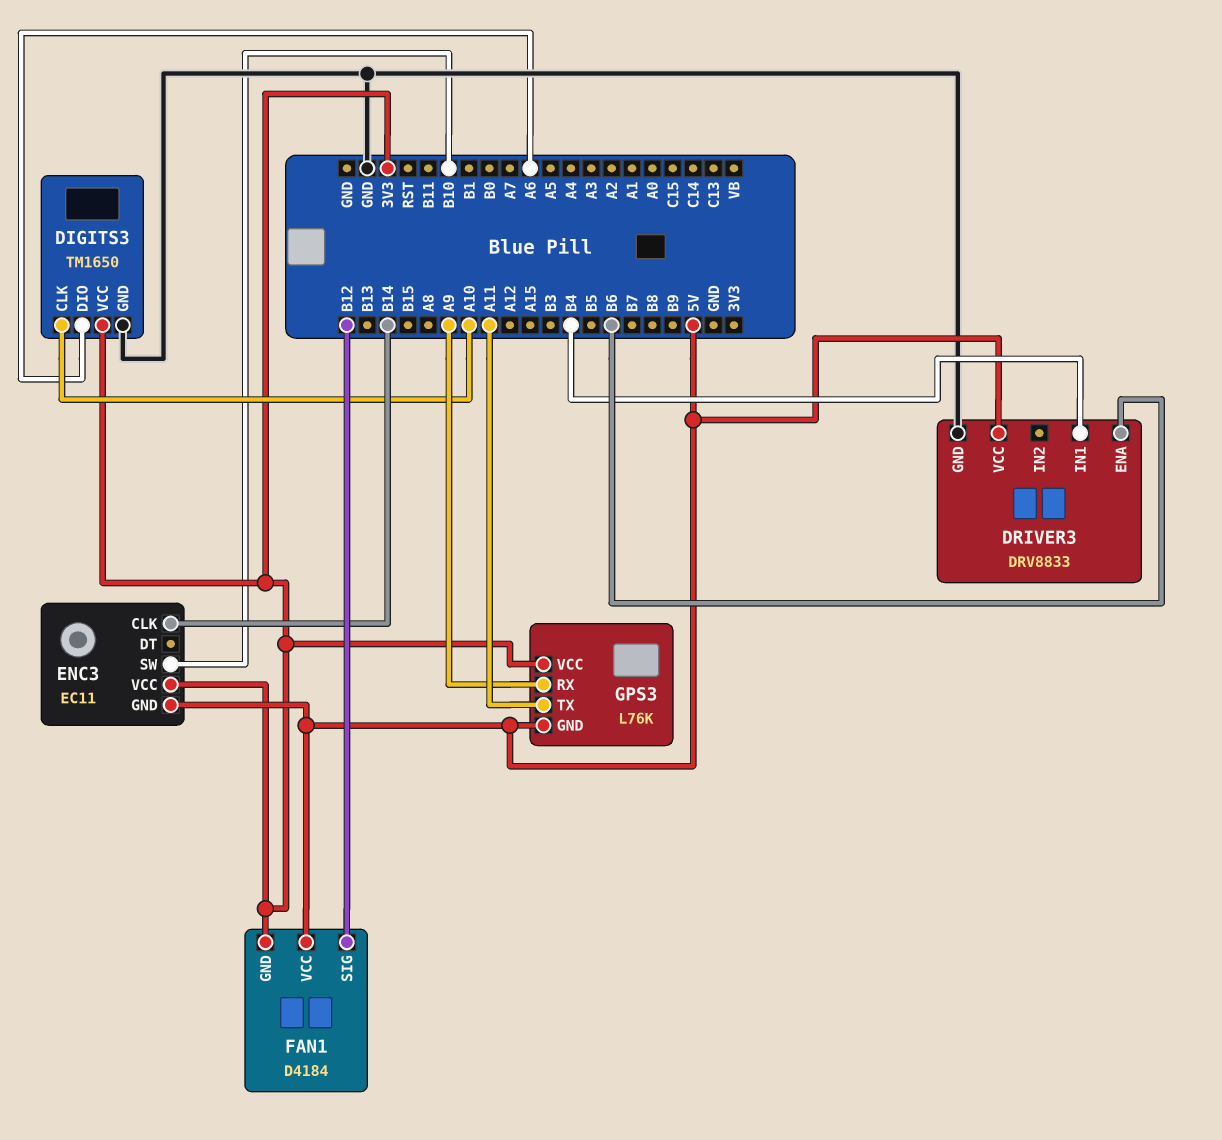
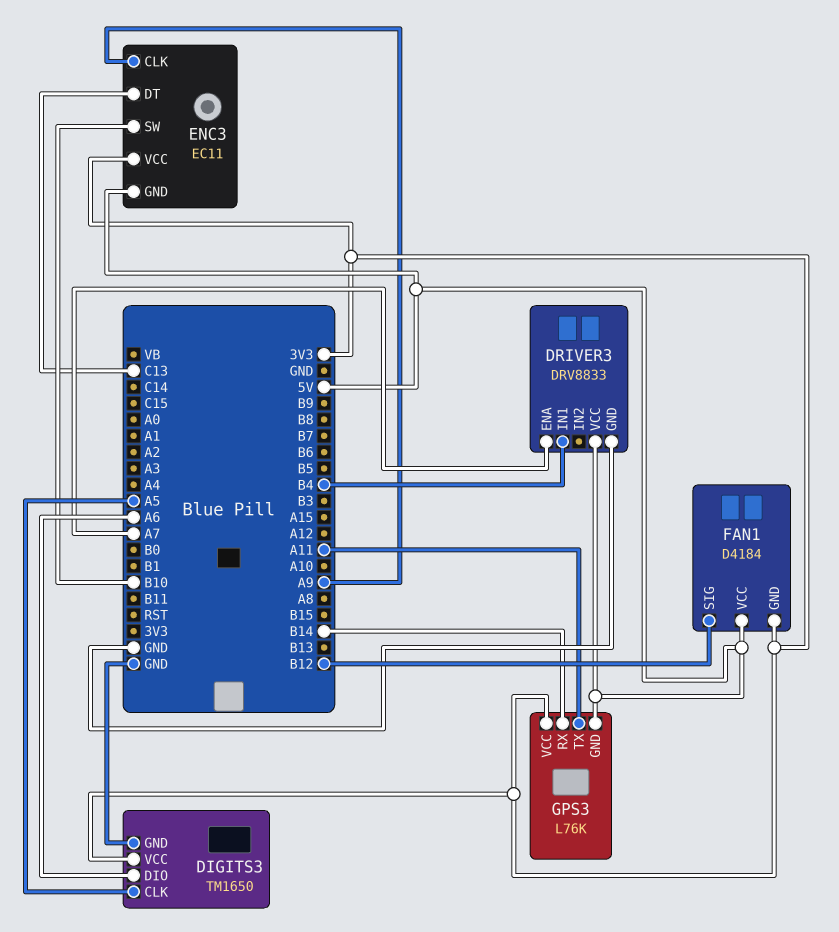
DIGITS3 pin CLK: A10 -> A5
DRIVER3 pin ENA: B6 -> A7
ENC3 pin CLK: B14 -> A9
ENC3 pin DT: none -> C13
GPS3 pin RX: A9 -> B14

